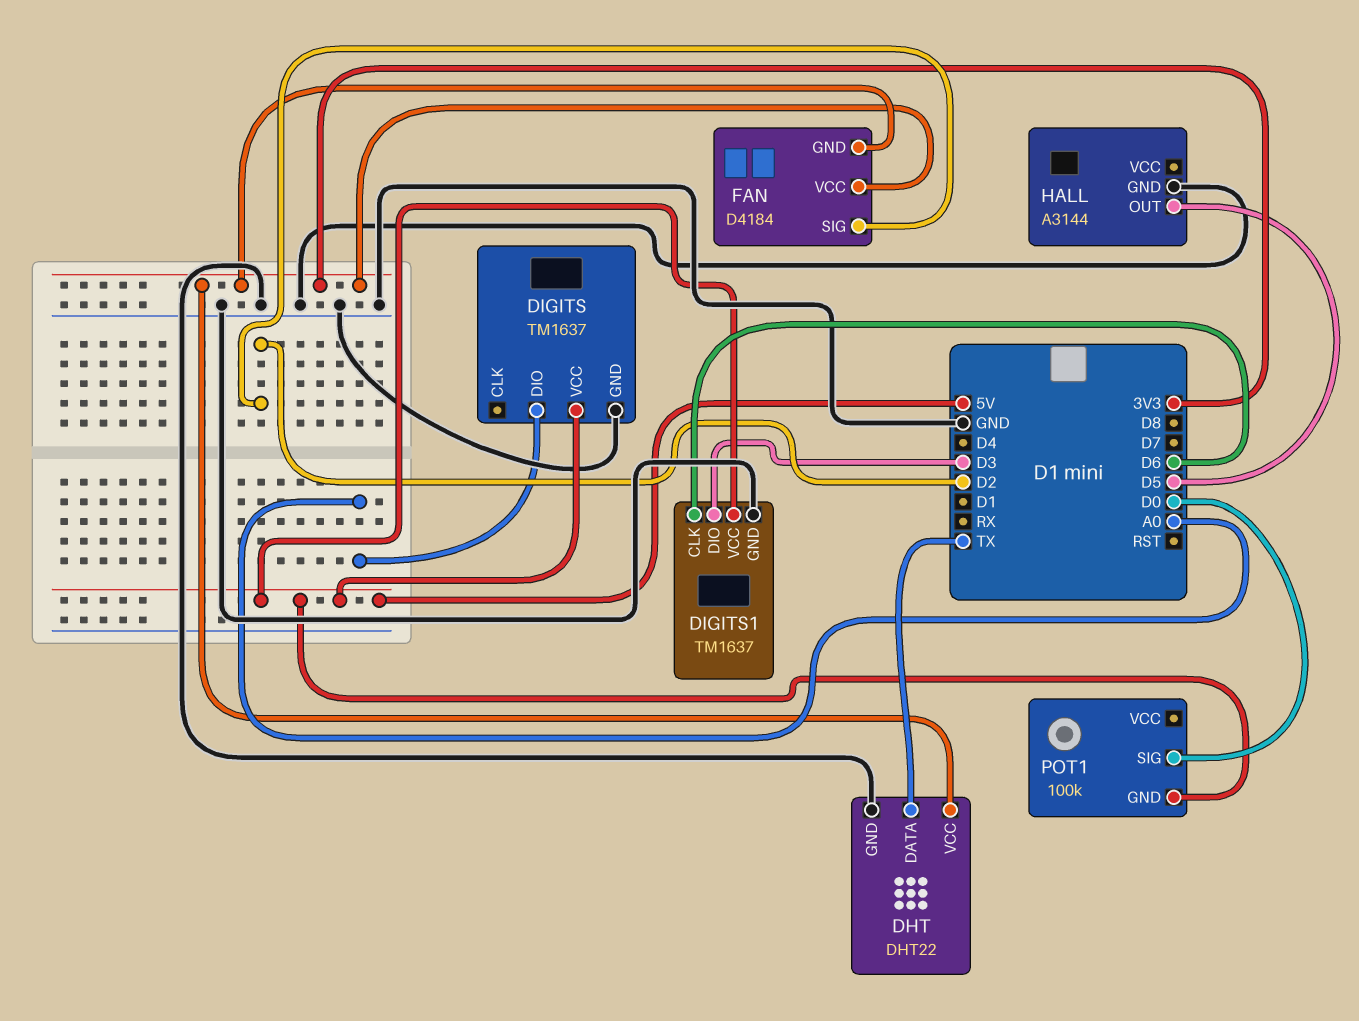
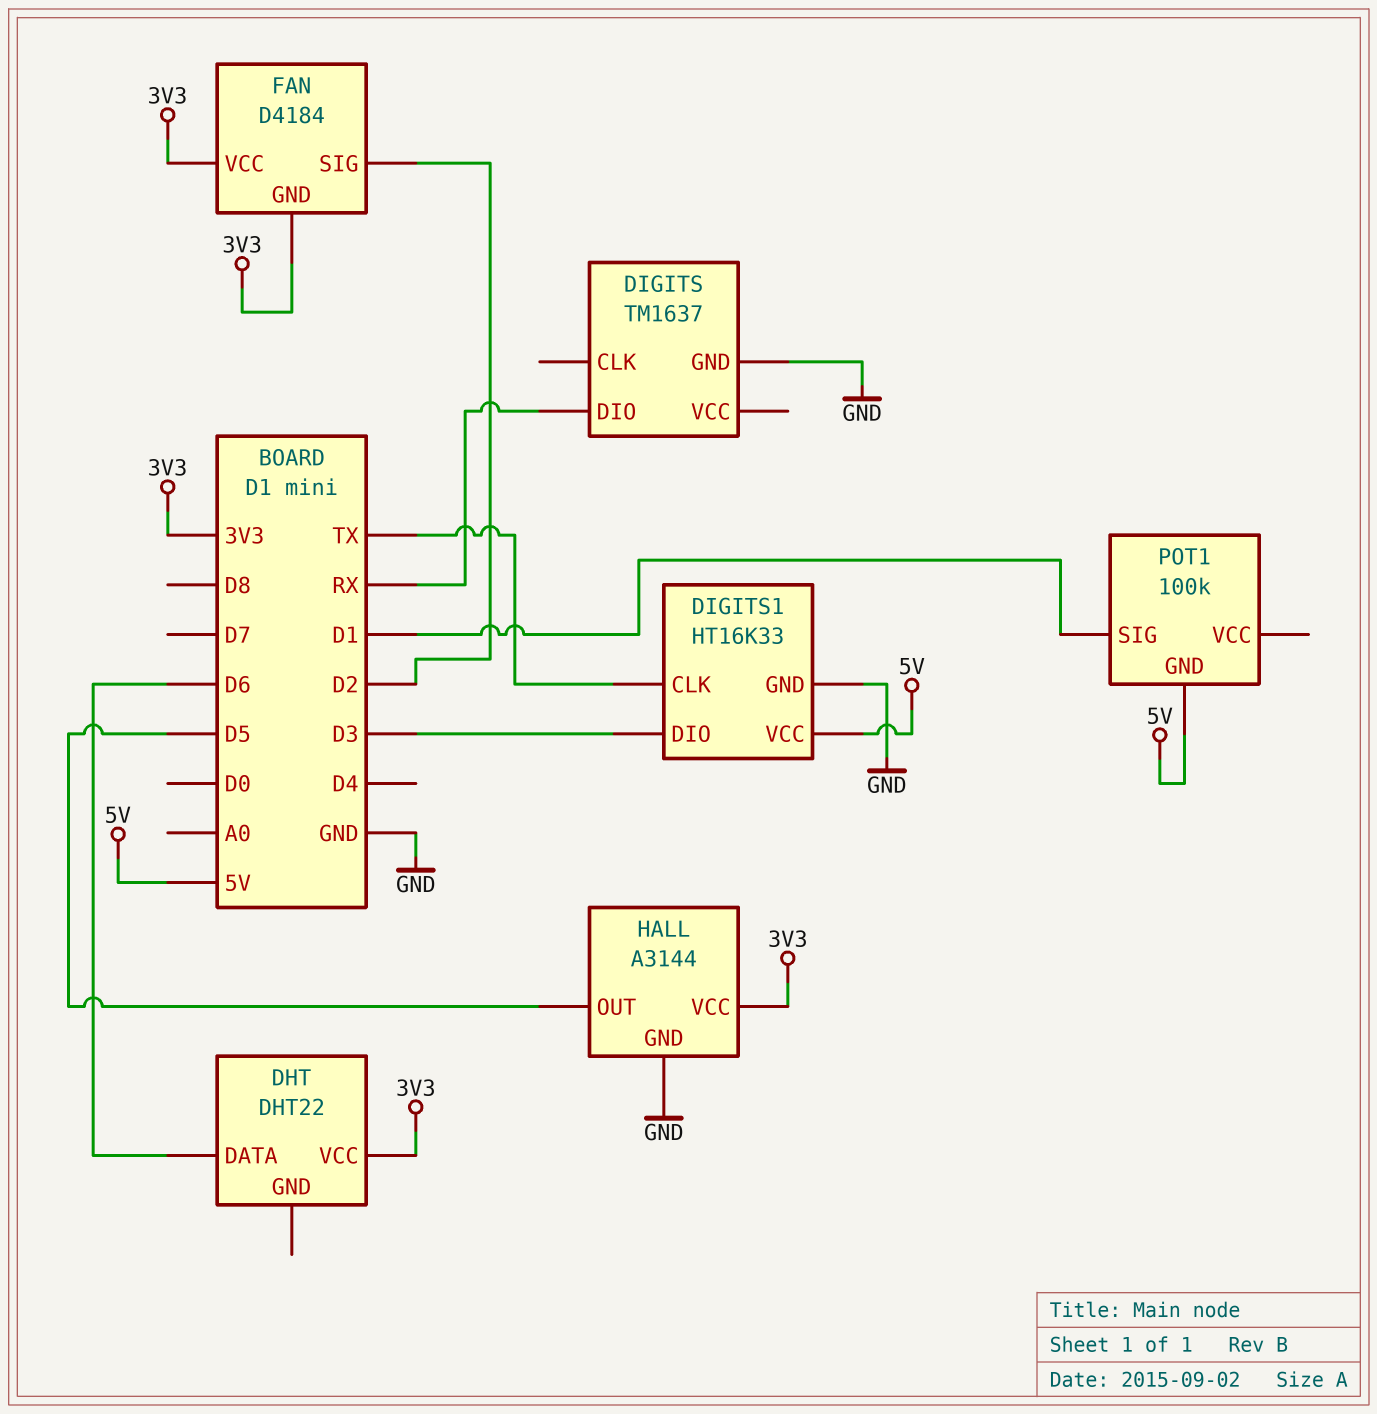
DHT pin DATA: TX -> D6
DHT pin GND: GND -> none
DIGITS pin DIO: A0 -> RX
DIGITS pin VCC: 5V -> none
DIGITS1: TM1637 -> HT16K33
DIGITS1 pin CLK: D6 -> TX
HALL pin VCC: none -> 3V3
POT1 pin SIG: D0 -> D1

